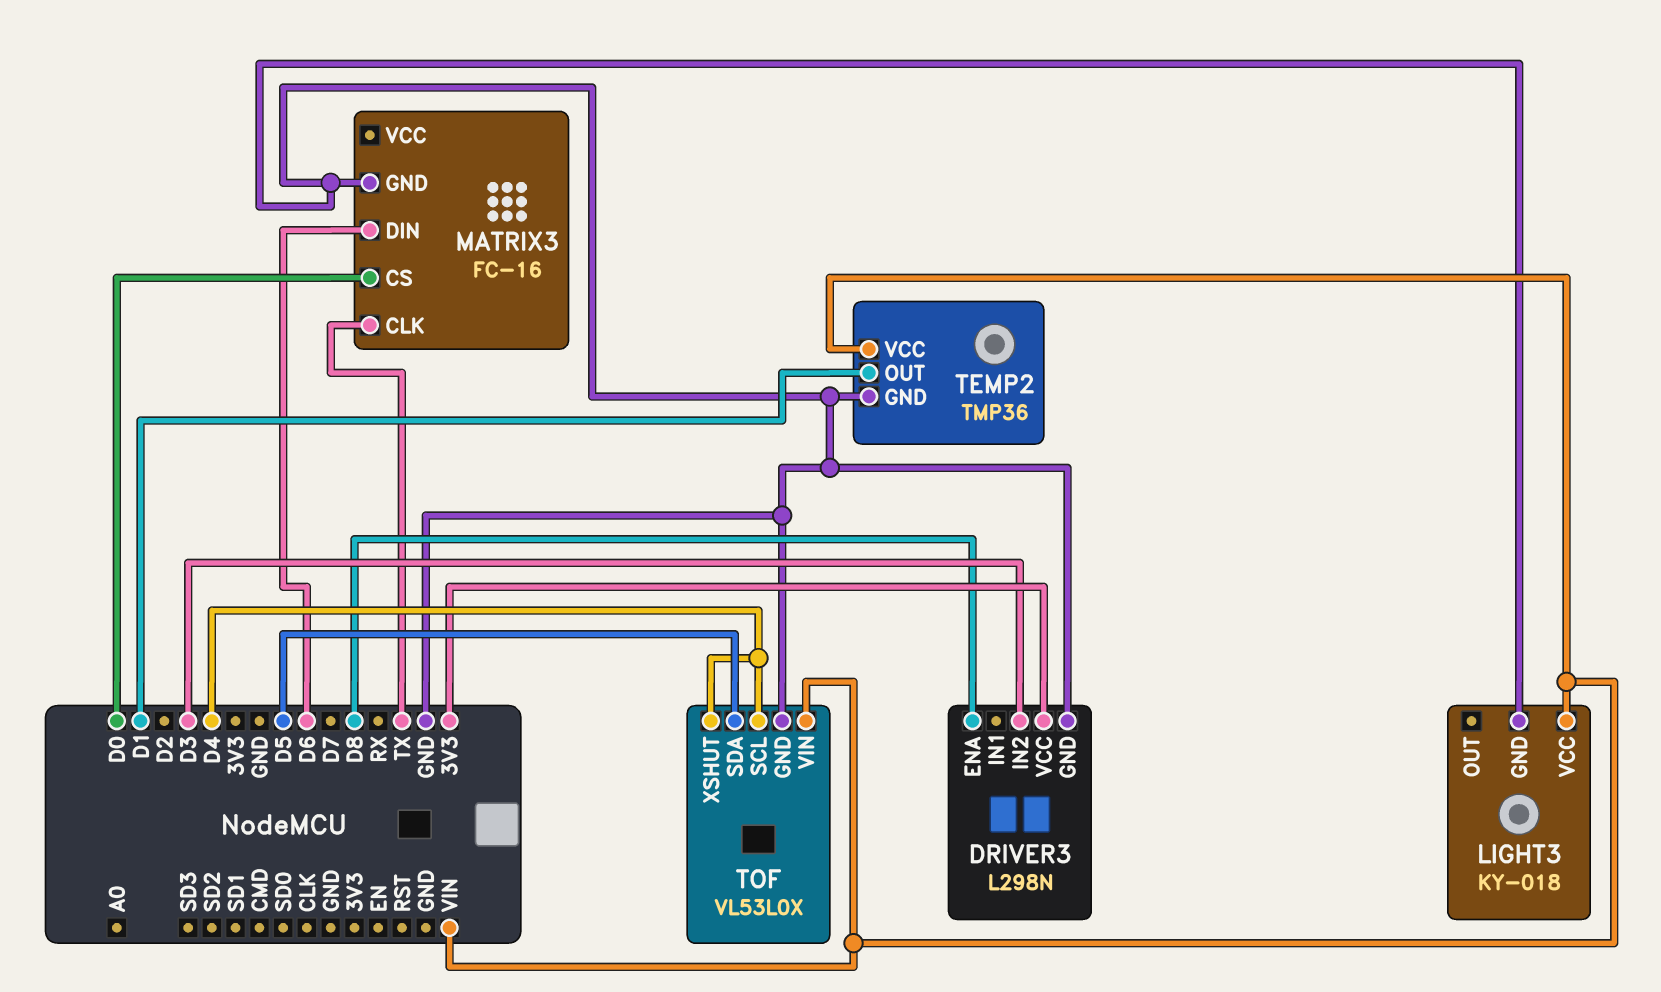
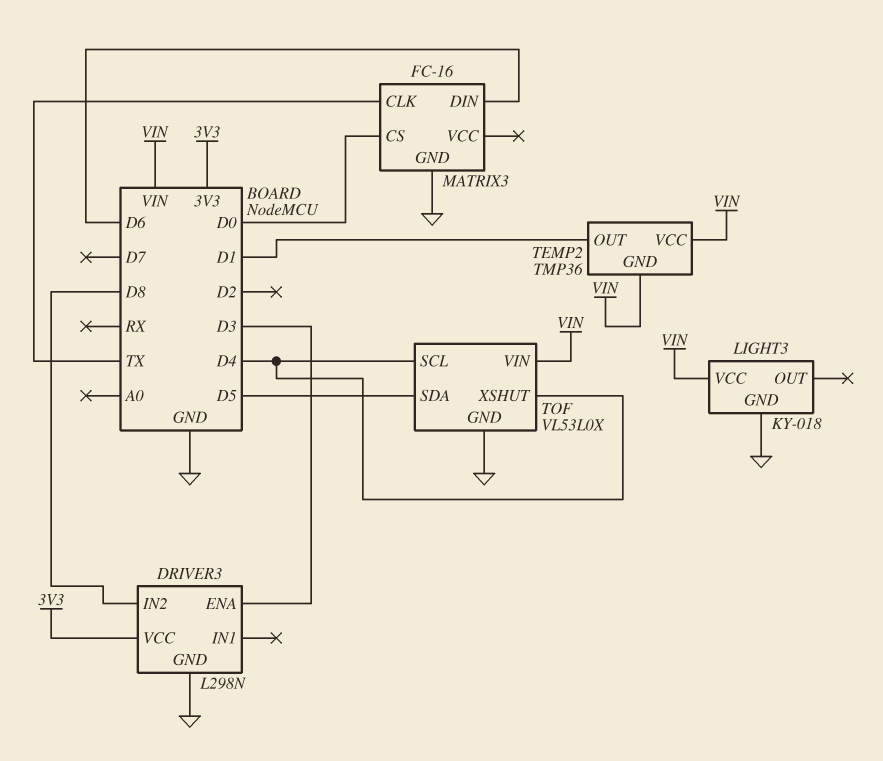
DRIVER3 pin ENA: D8 -> D3
DRIVER3 pin IN2: D3 -> D8
TEMP2 pin GND: GND -> VIN

